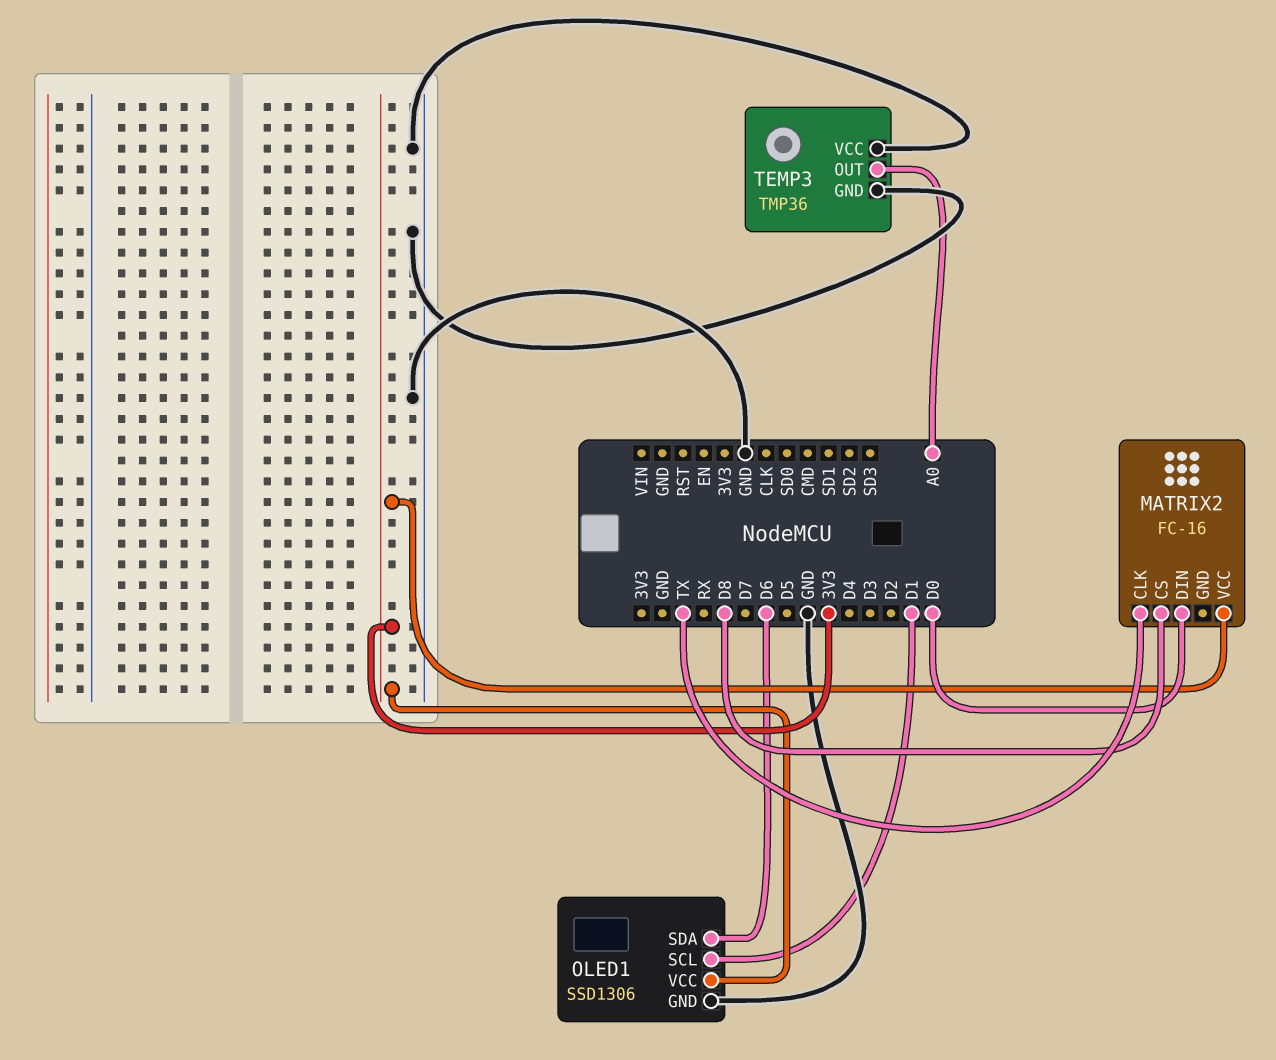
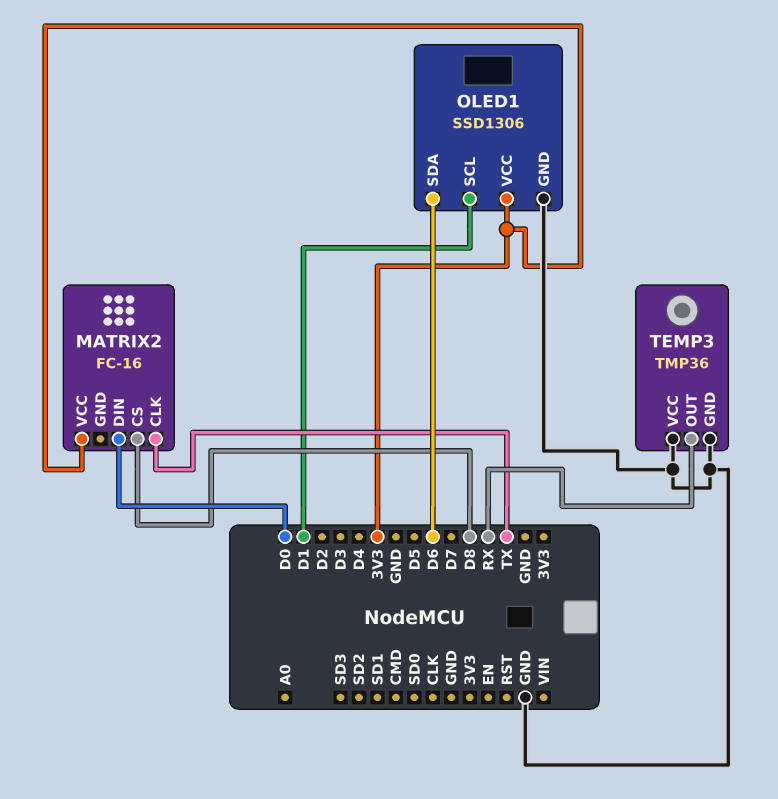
TEMP3 pin OUT: A0 -> RX

